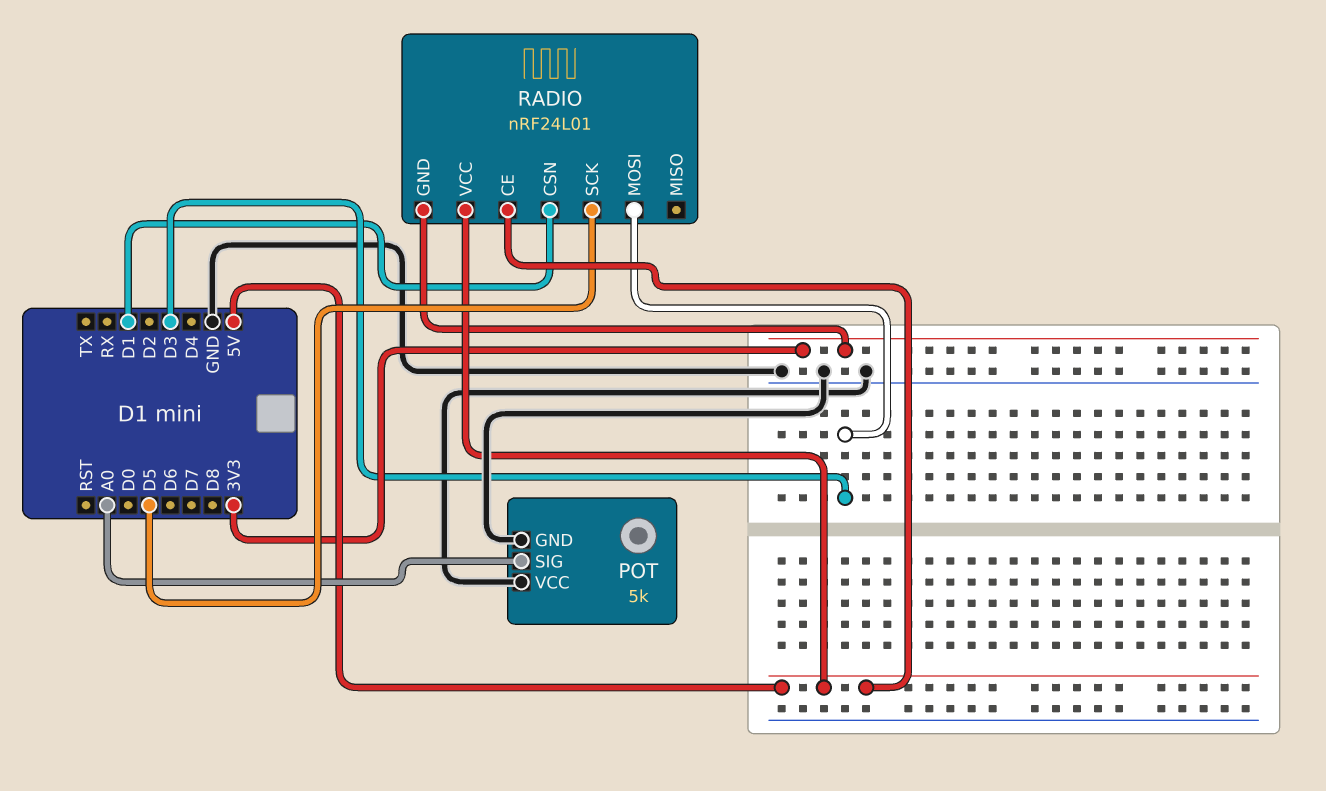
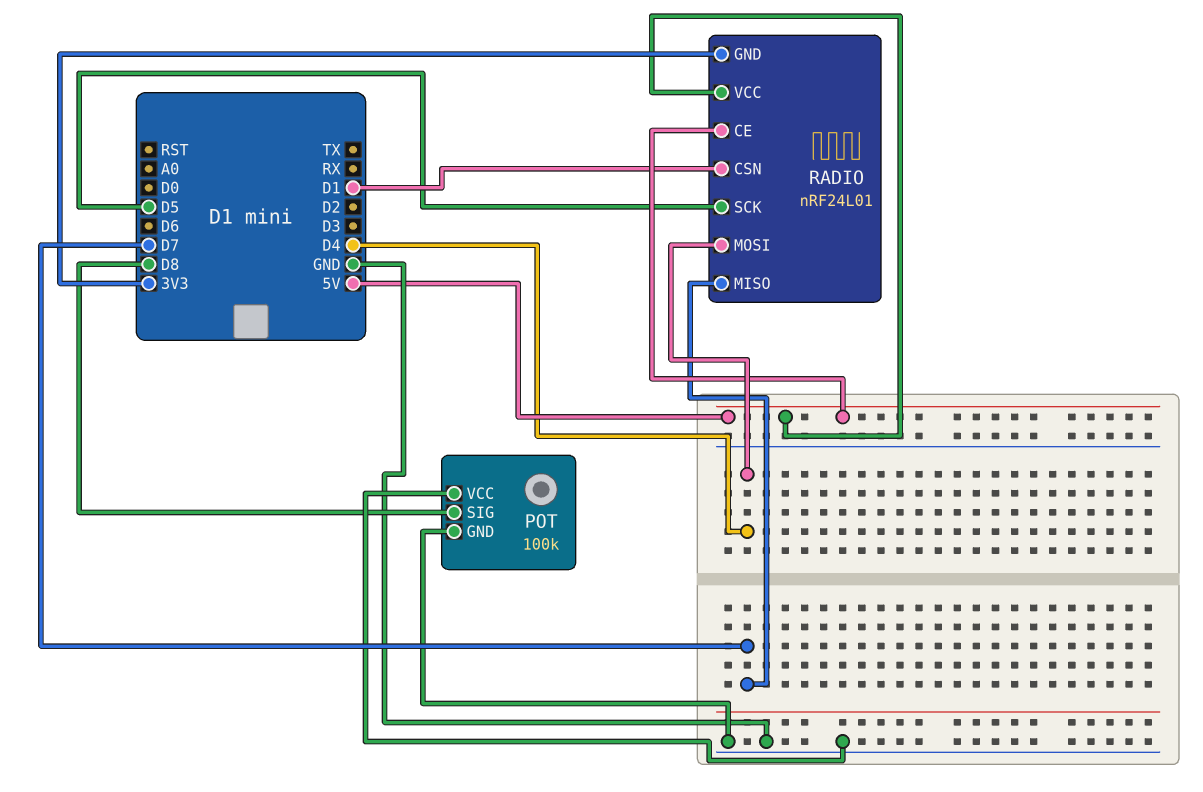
POT: 5k -> 100k
POT pin SIG: A0 -> D8
RADIO pin MISO: none -> D7
RADIO pin MOSI: D3 -> D4

